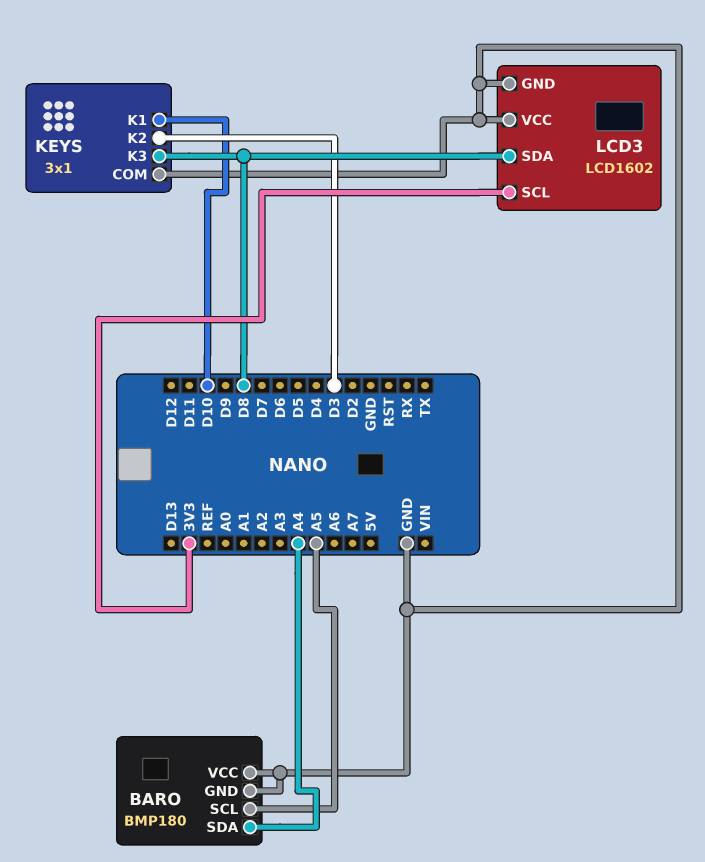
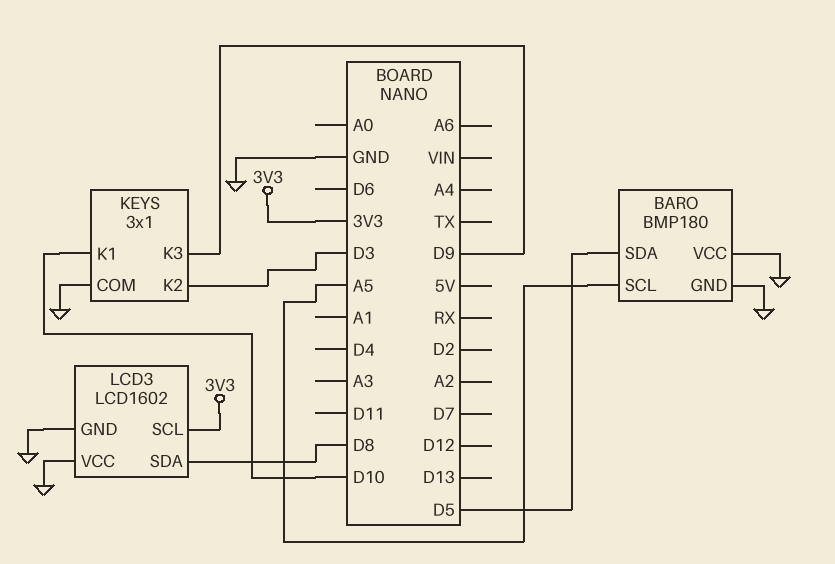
BARO pin SDA: A4 -> D5
KEYS pin K3: D8 -> D9

